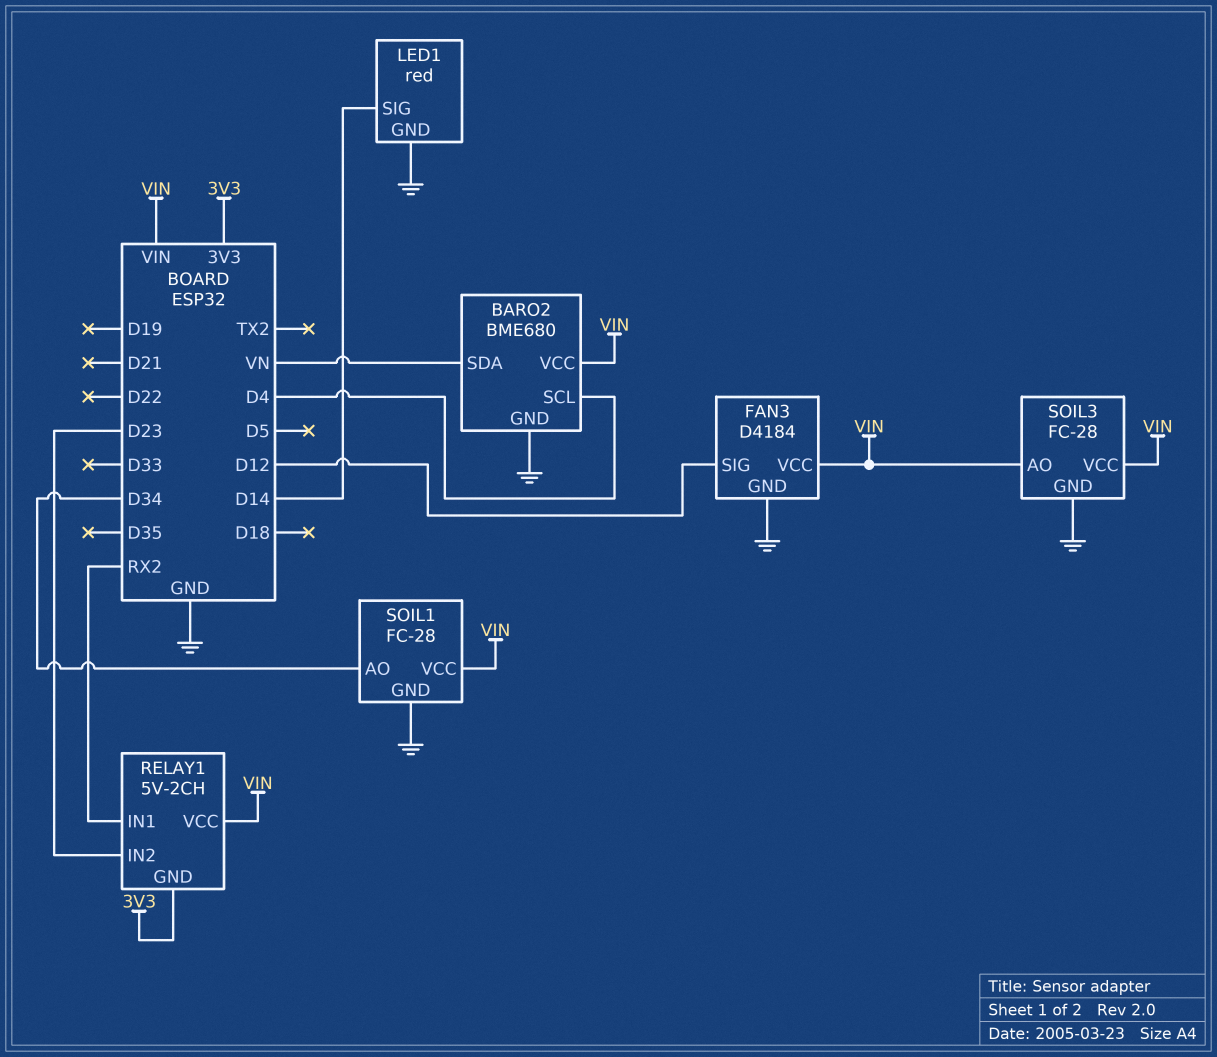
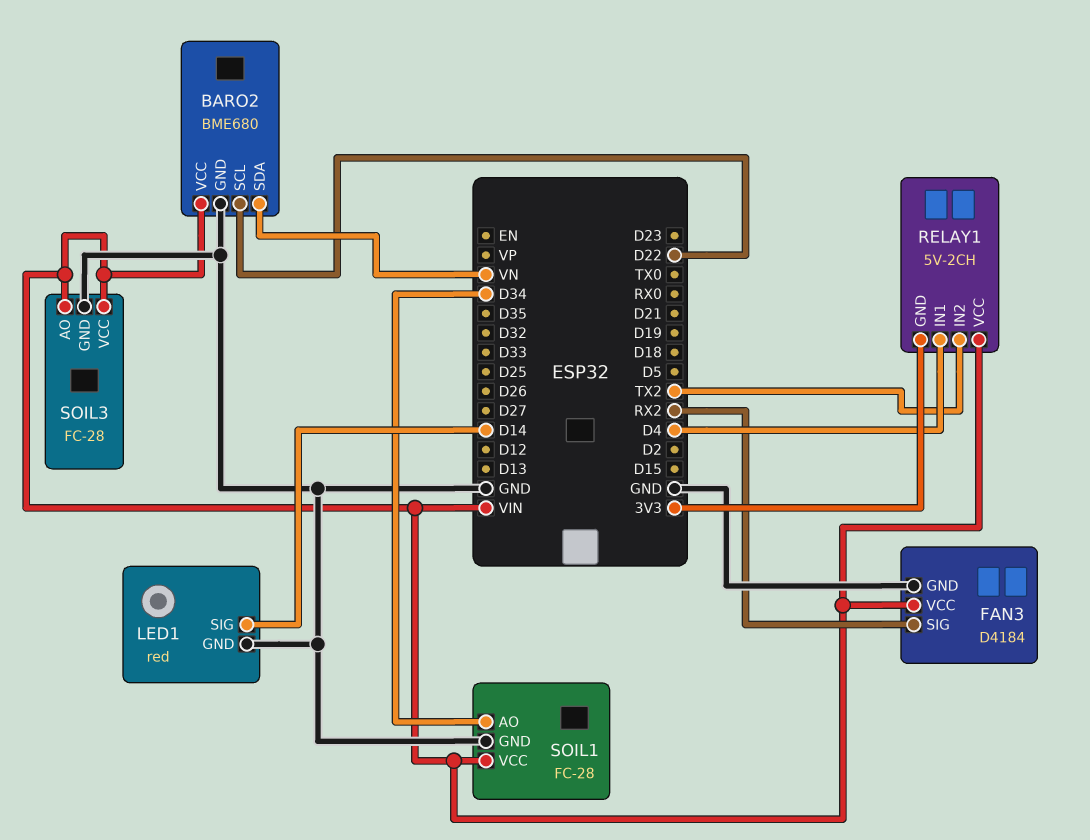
BARO2 pin SCL: D4 -> D22
FAN3 pin SIG: D12 -> RX2
RELAY1 pin IN1: RX2 -> D4
RELAY1 pin IN2: D23 -> TX2

